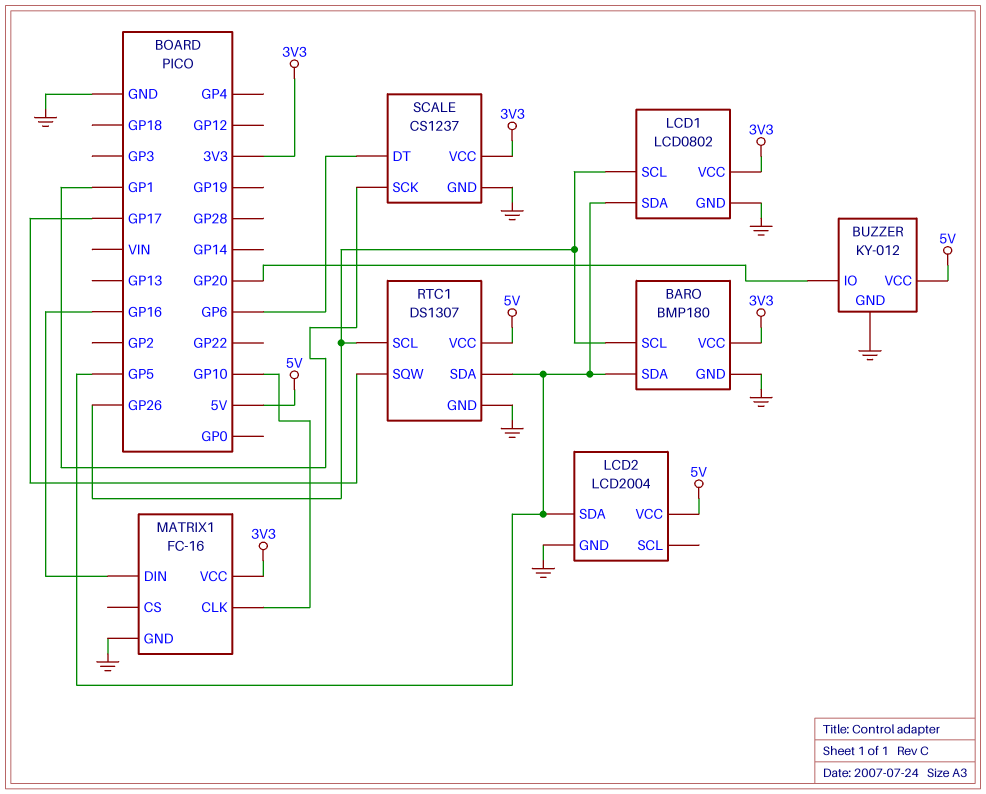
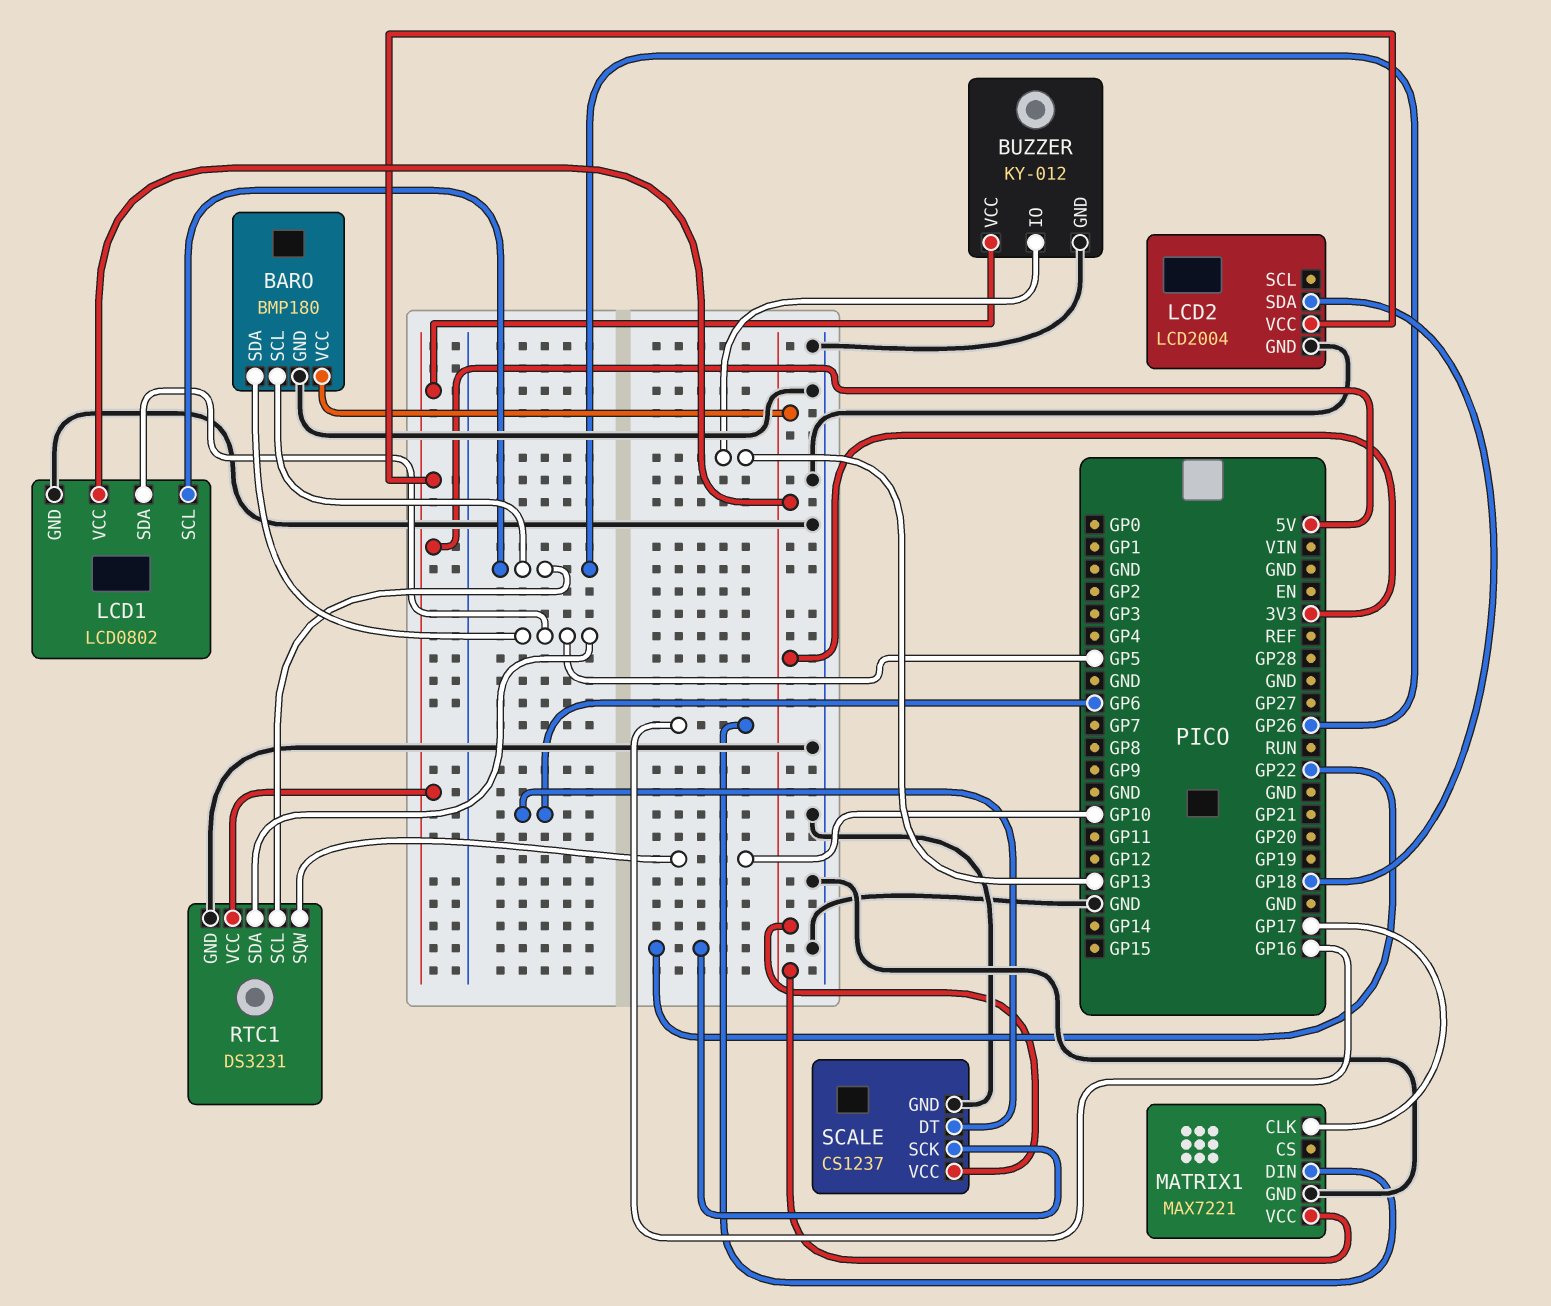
BUZZER pin IO: GP20 -> GP13
LCD2 pin SDA: GP5 -> GP18
MATRIX1: FC-16 -> MAX7221
MATRIX1 pin CLK: GP10 -> GP17
RTC1: DS1307 -> DS3231
RTC1 pin SQW: GP17 -> GP10
SCALE pin SCK: GP1 -> GP22

